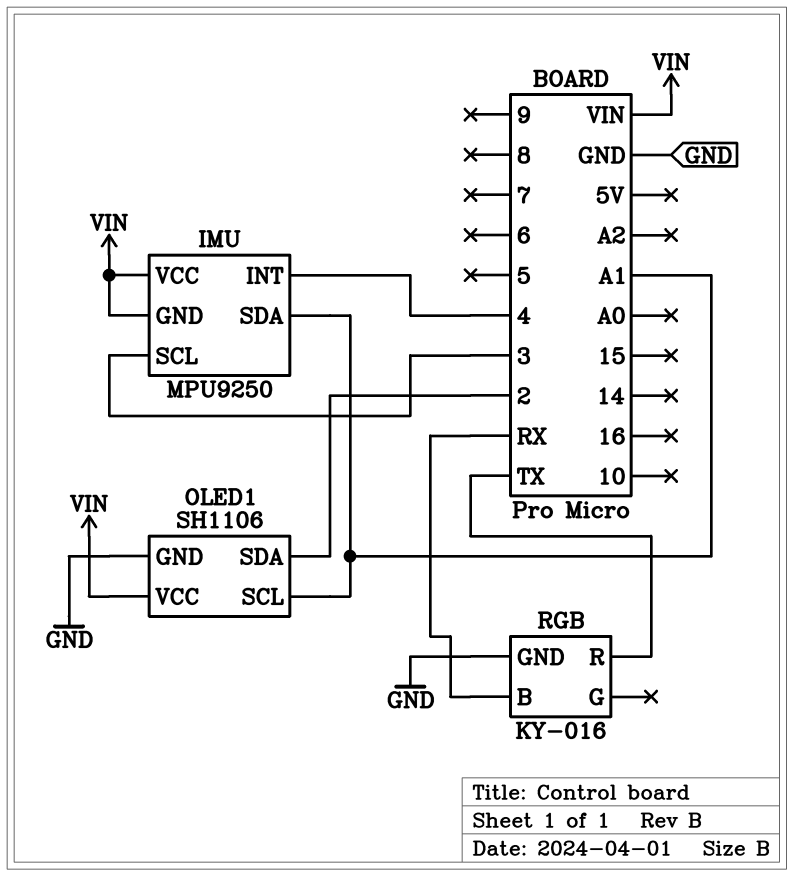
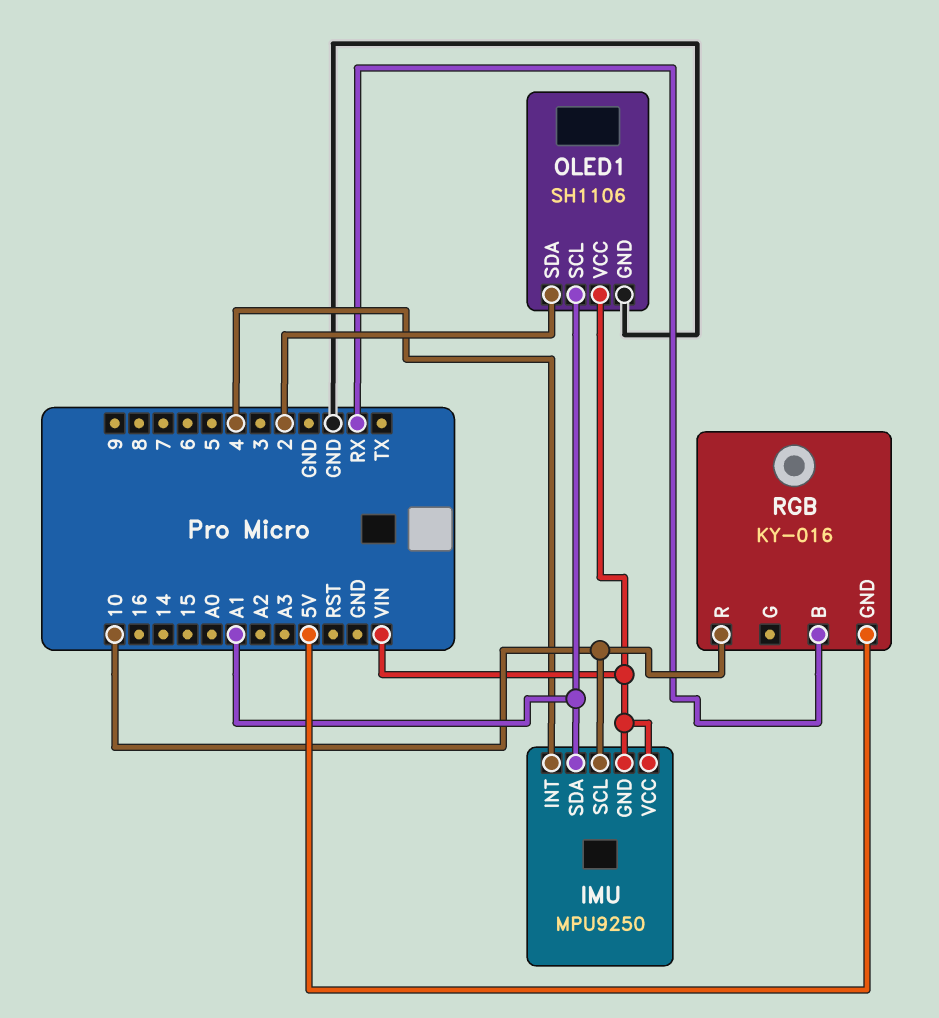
IMU pin SCL: 3 -> 10
RGB pin GND: GND -> 5V
RGB pin R: TX -> 10

